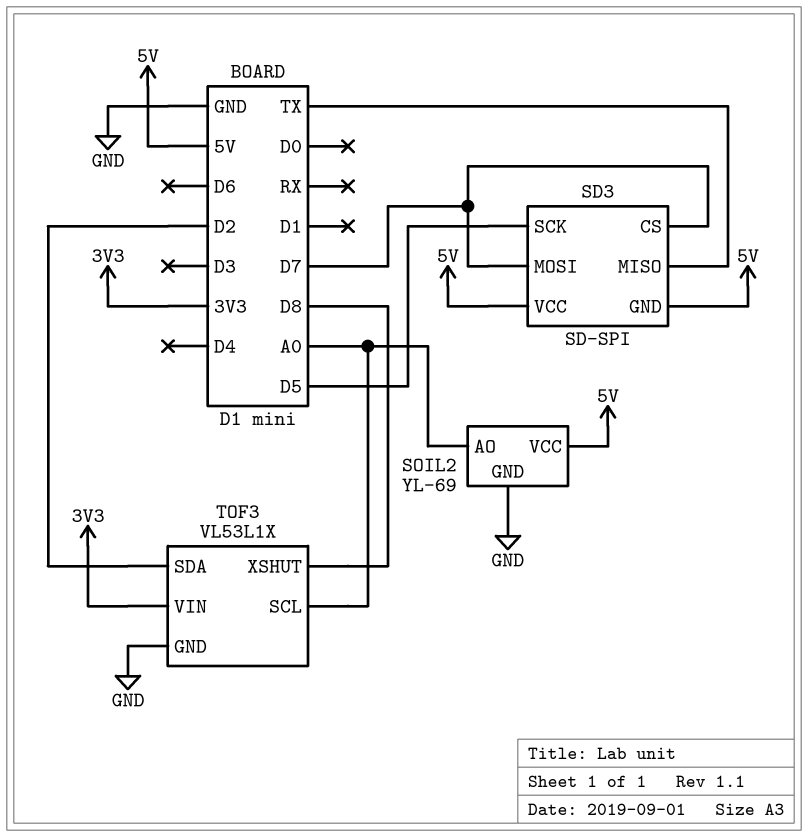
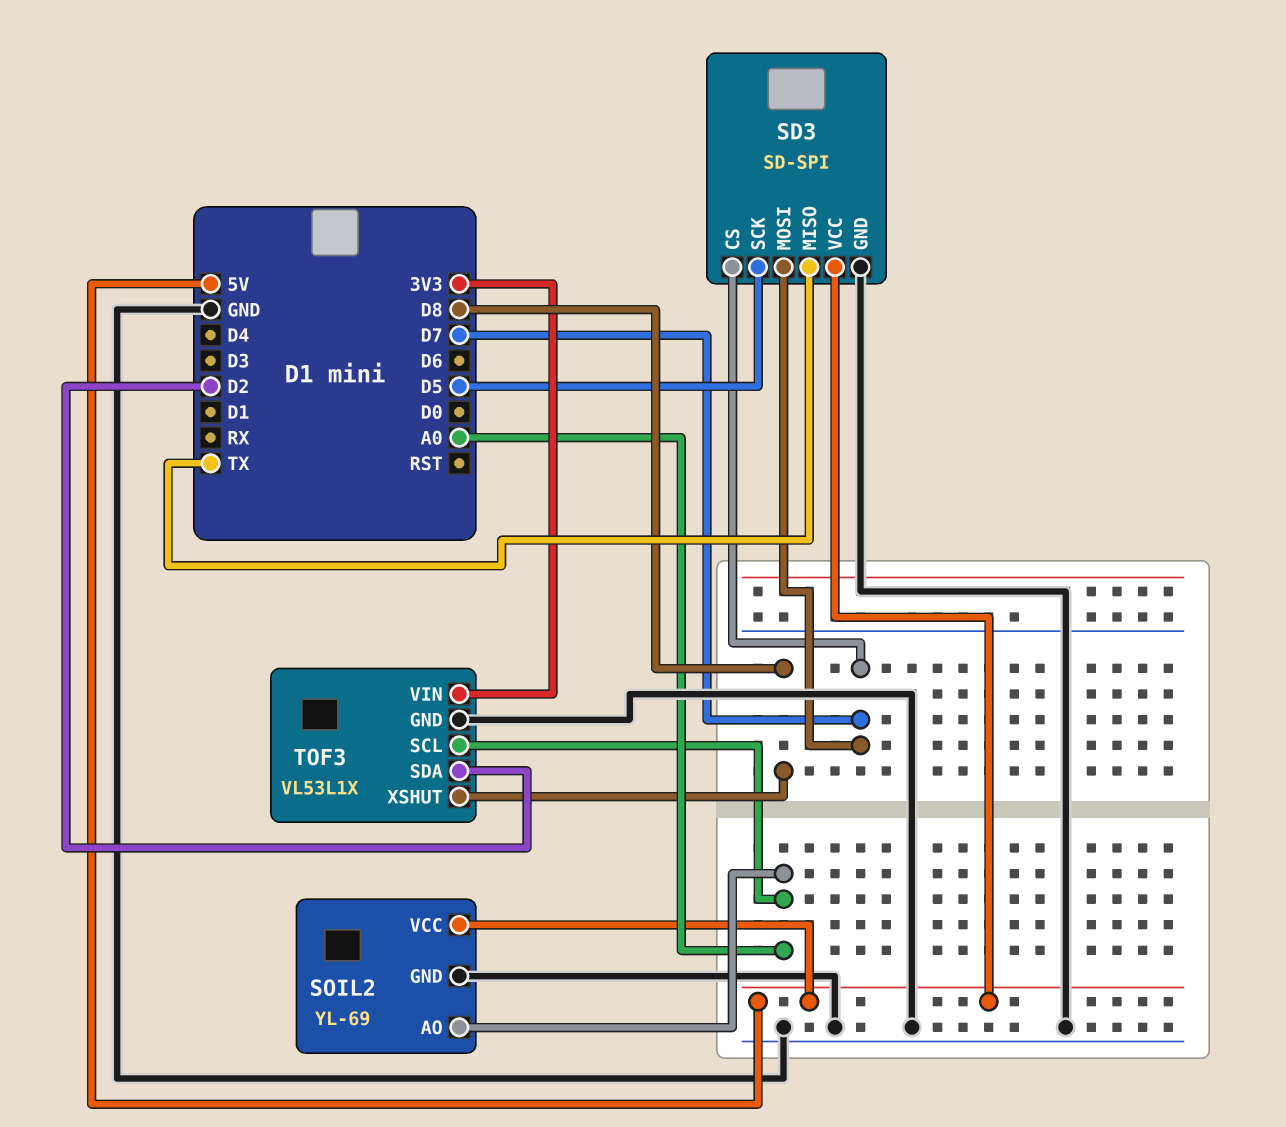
SD3 pin GND: 5V -> GND

